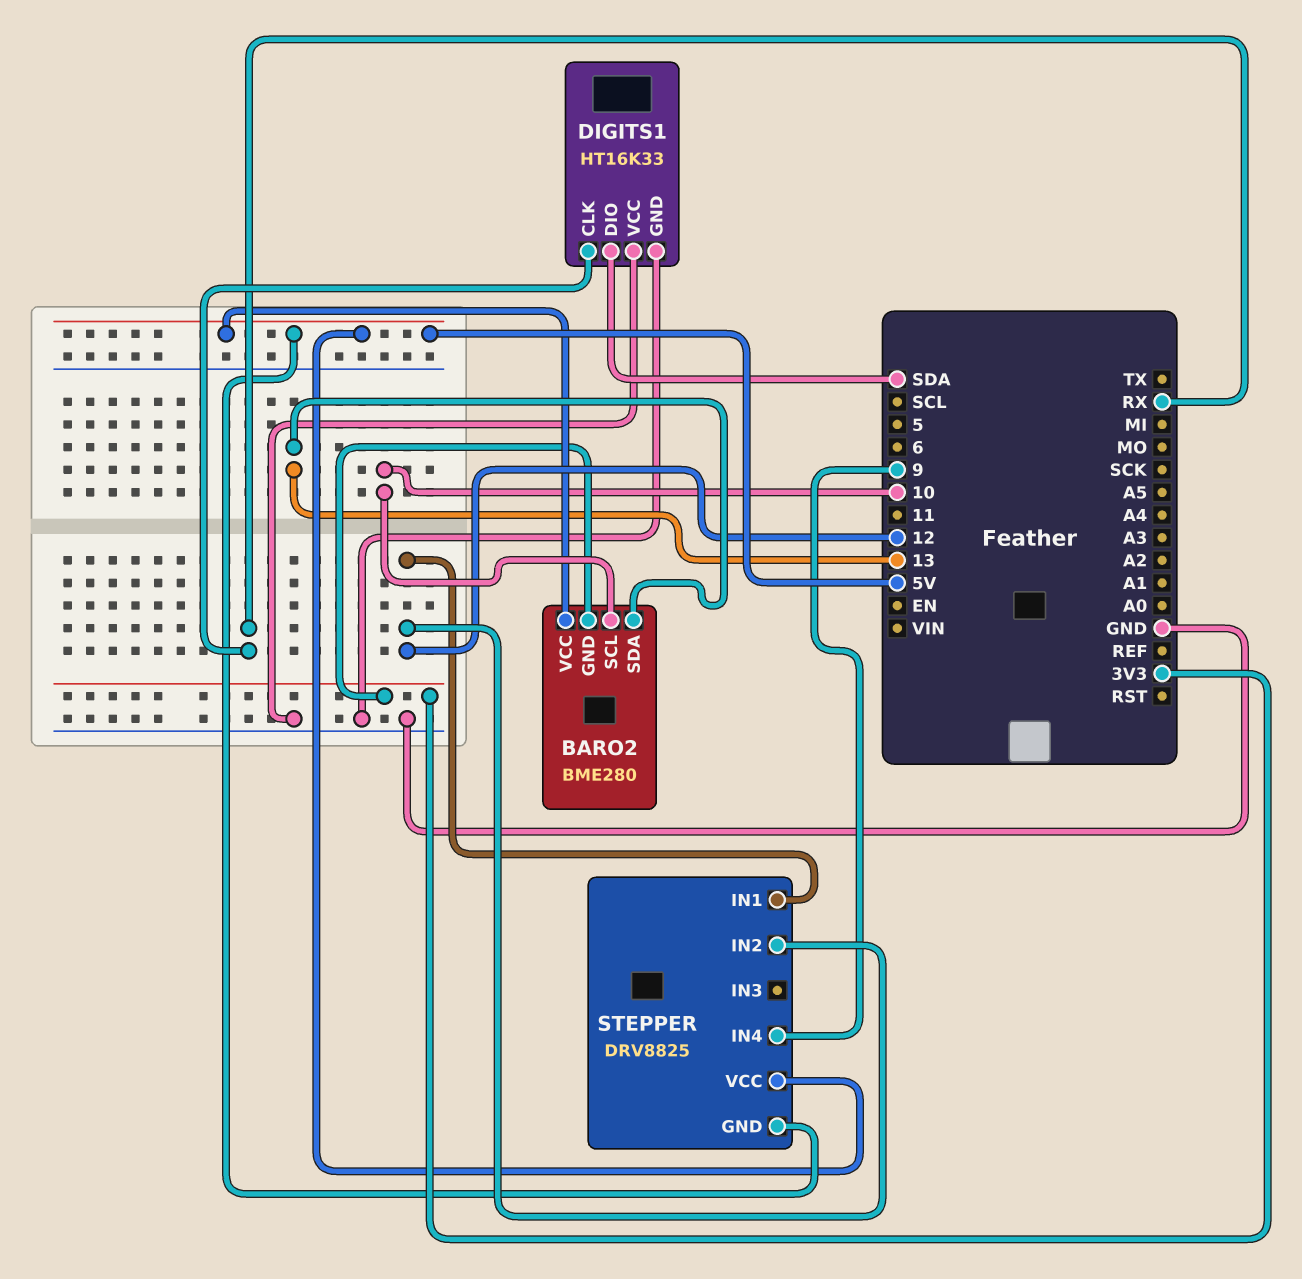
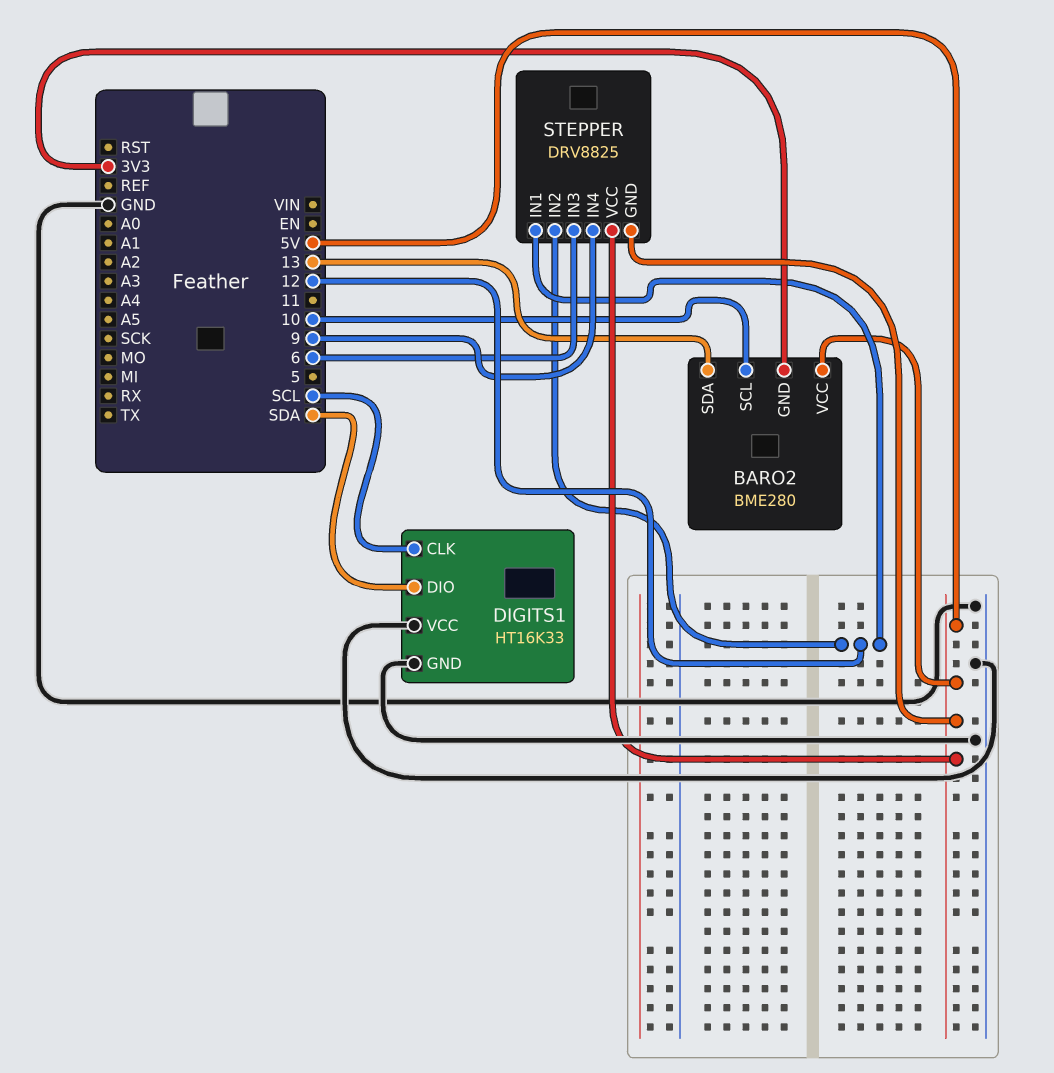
DIGITS1 pin CLK: RX -> SCL
STEPPER pin IN3: none -> 6

